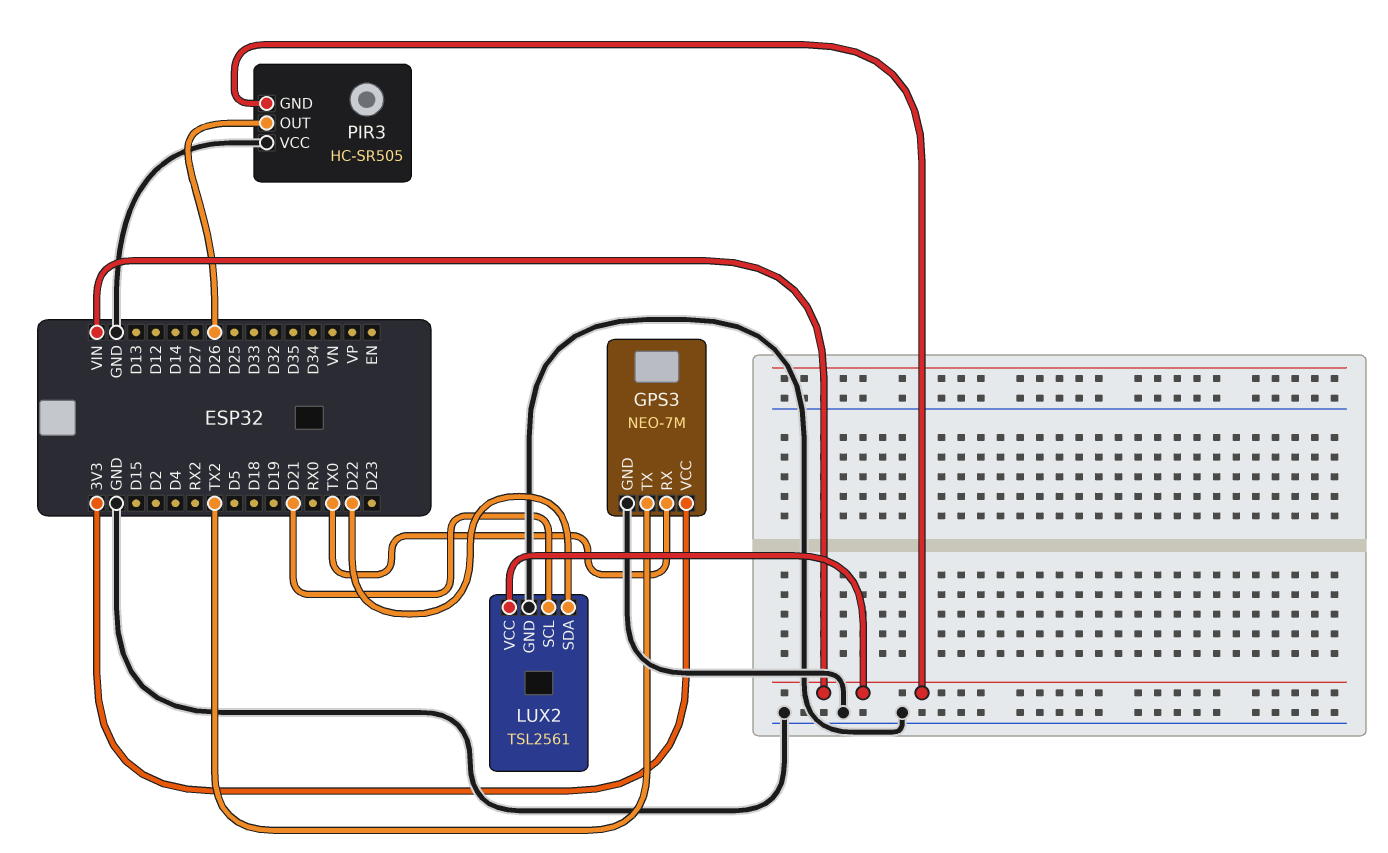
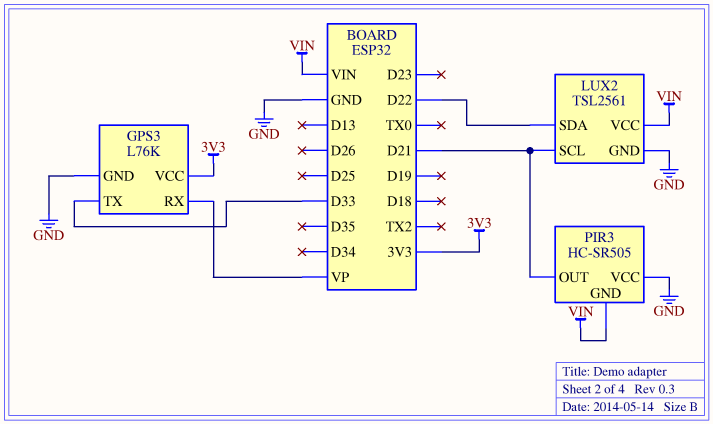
GPS3: NEO-7M -> L76K
GPS3 pin RX: TX0 -> VP
GPS3 pin TX: TX2 -> D33
PIR3 pin OUT: D26 -> D21

